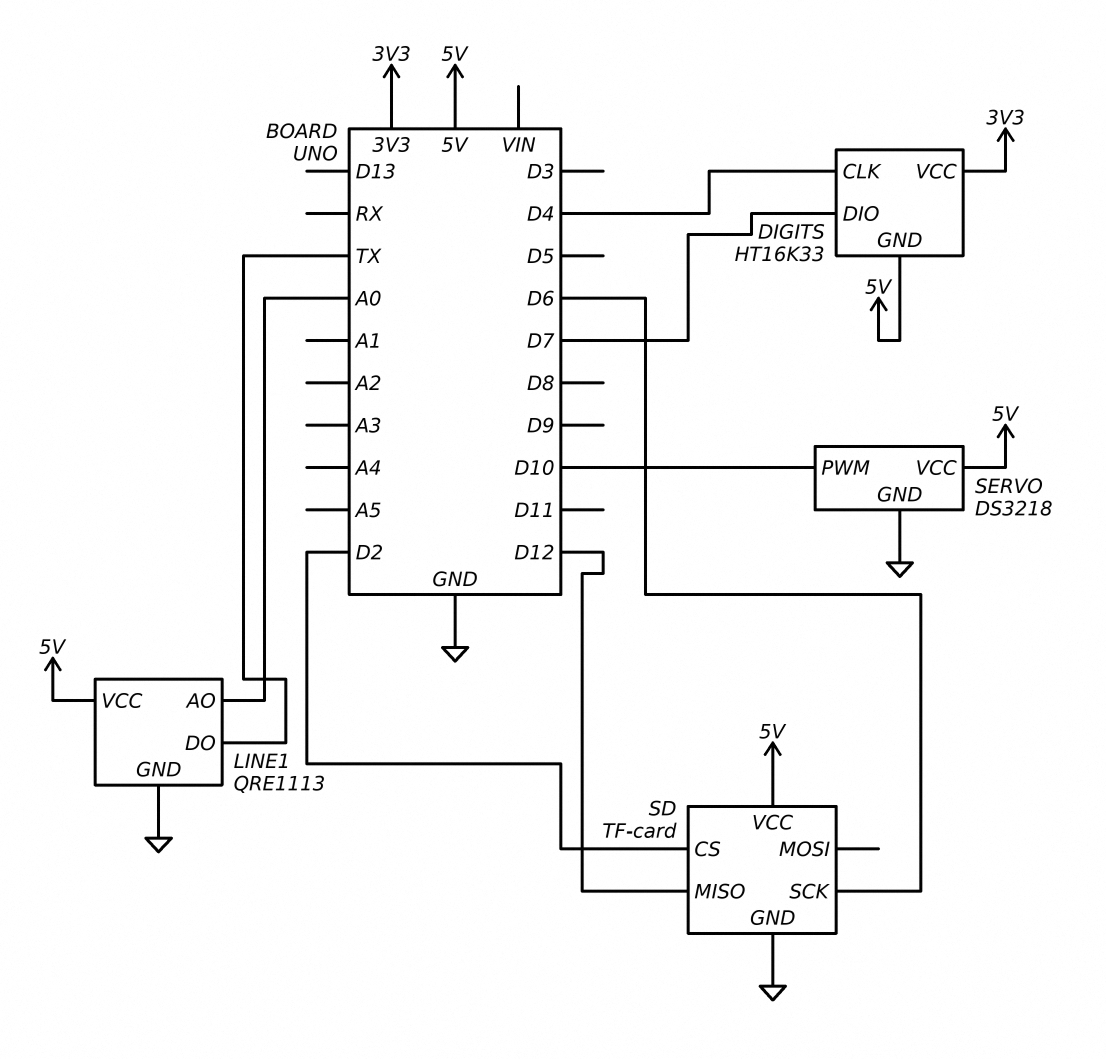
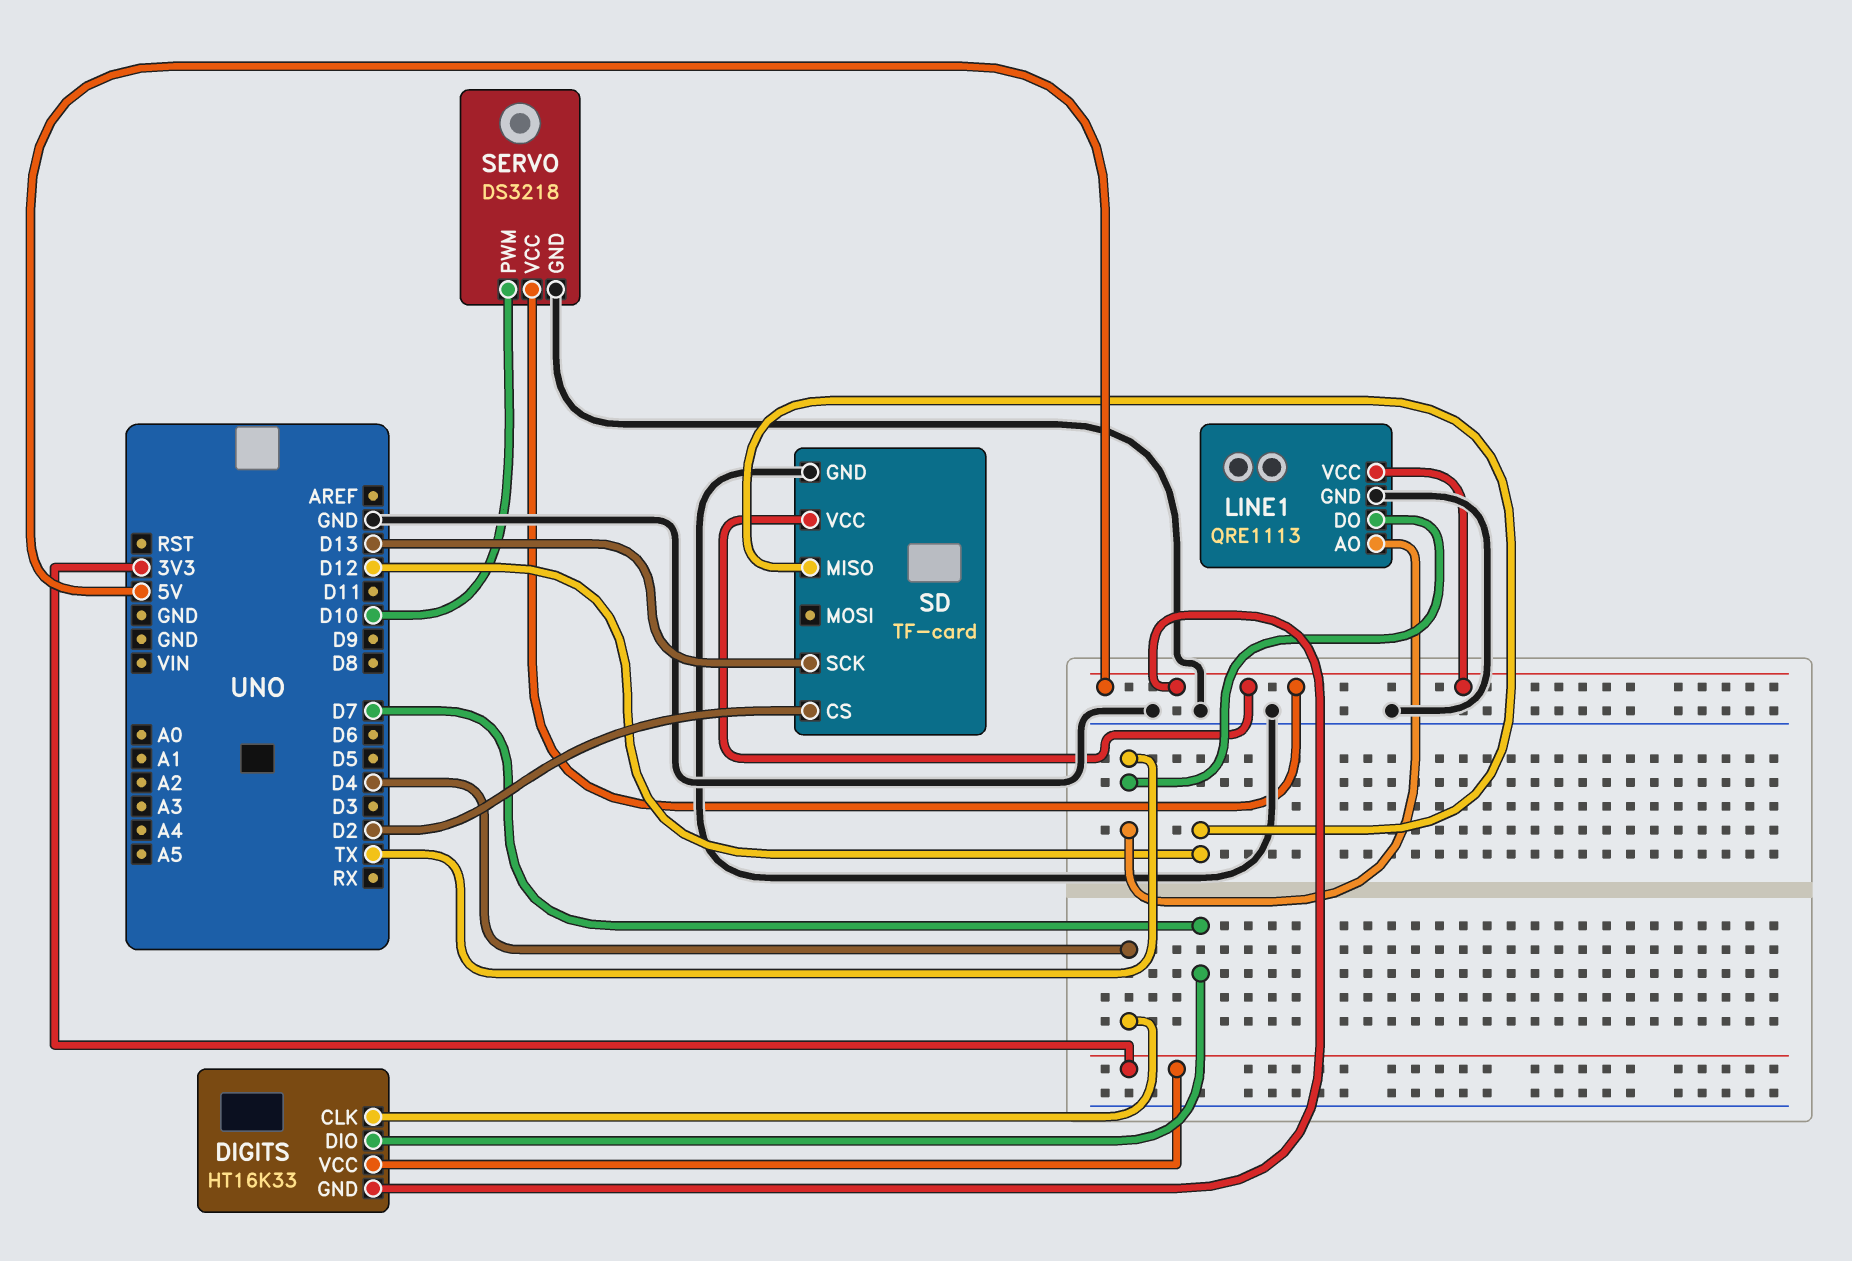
LINE1 pin AO: A0 -> TX
SD pin SCK: D6 -> D13

